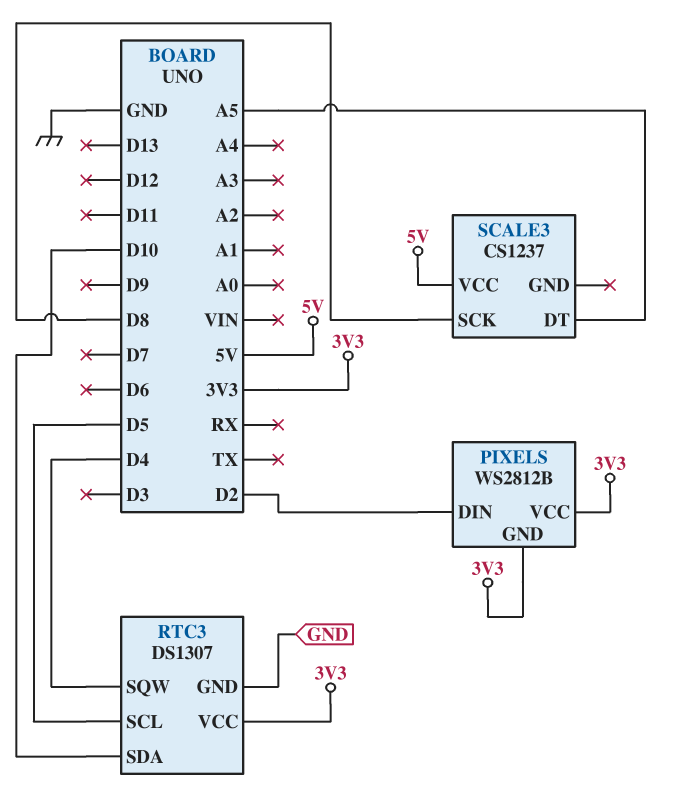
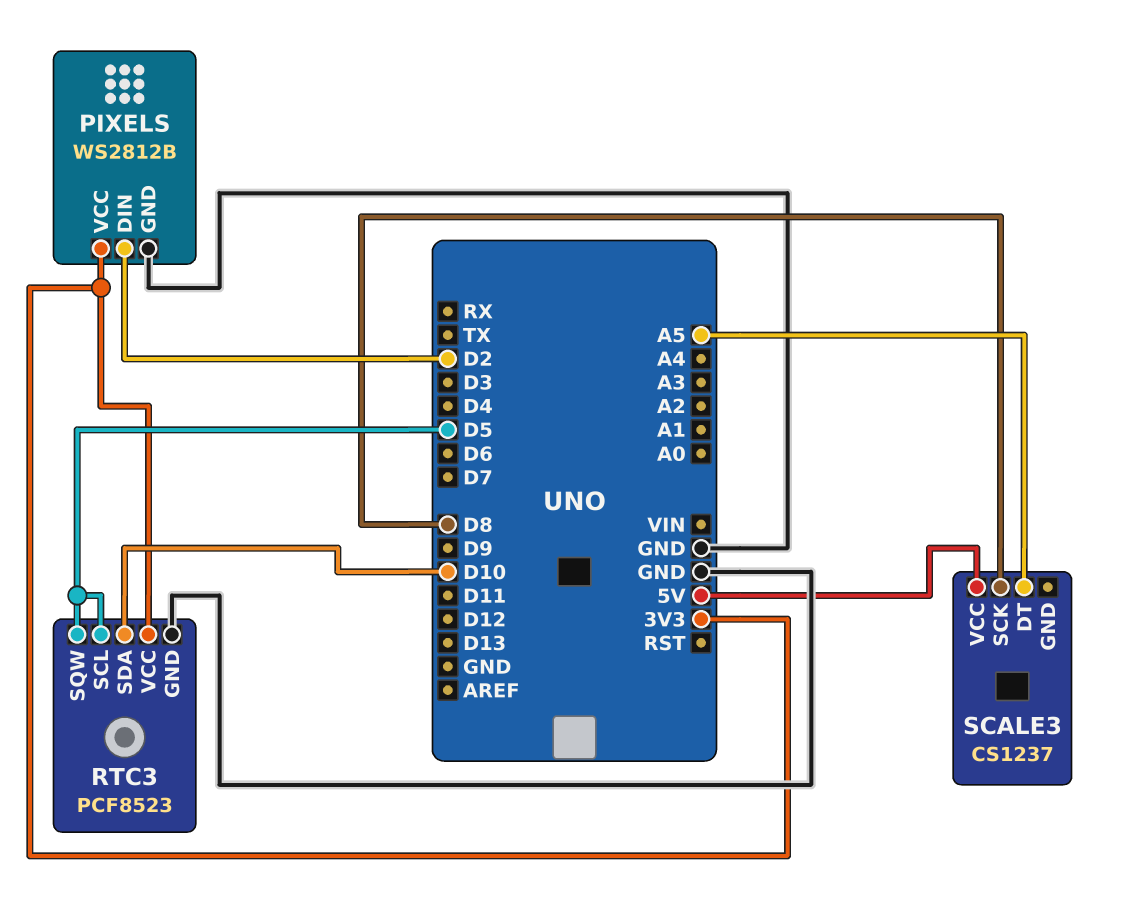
PIXELS pin GND: 3V3 -> GND
RTC3: DS1307 -> PCF8523
RTC3 pin SQW: D4 -> D5

